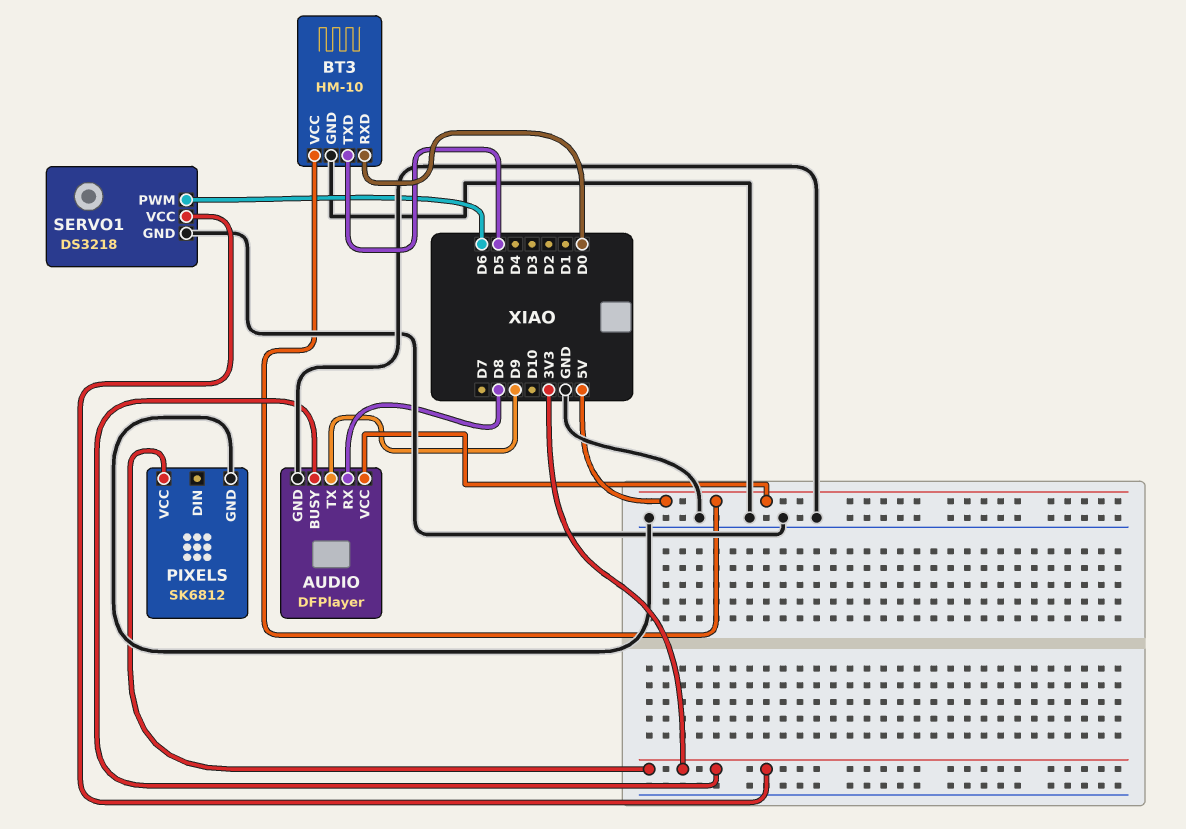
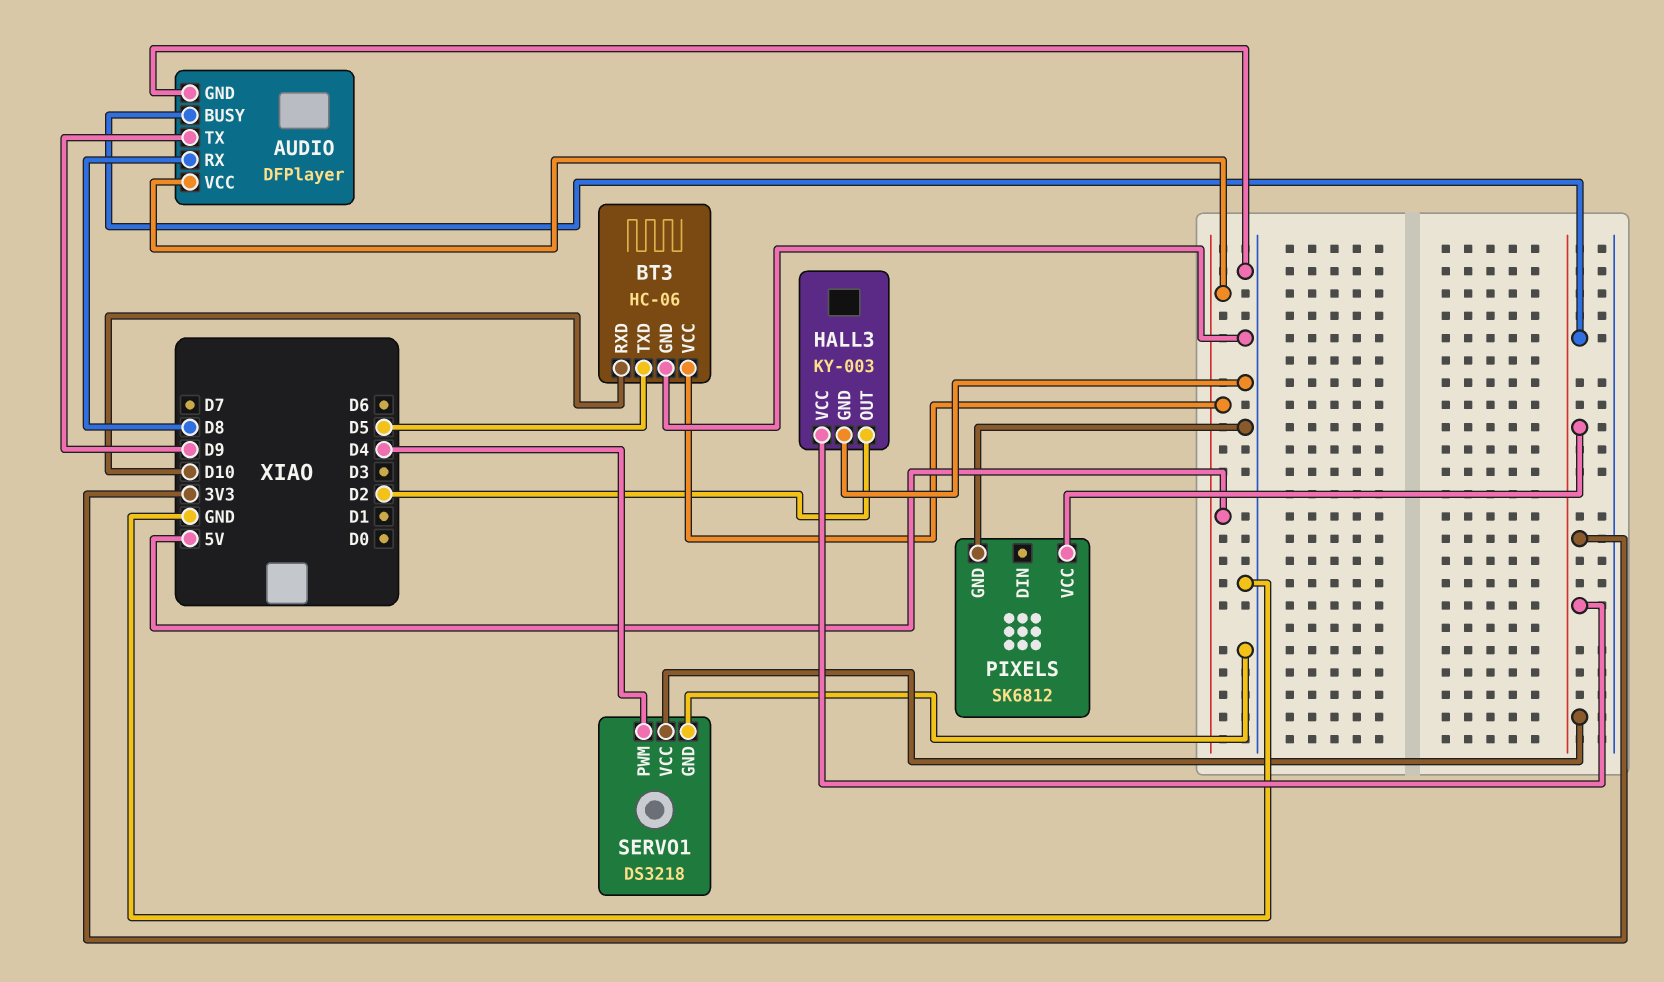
BT3: HM-10 -> HC-06
BT3 pin RXD: D0 -> D10
HALL3: none -> KY-003
HALL3 pin GND: none -> GND
HALL3 pin OUT: none -> D2
HALL3 pin VCC: none -> 3V3
SERVO1 pin PWM: D6 -> D4

